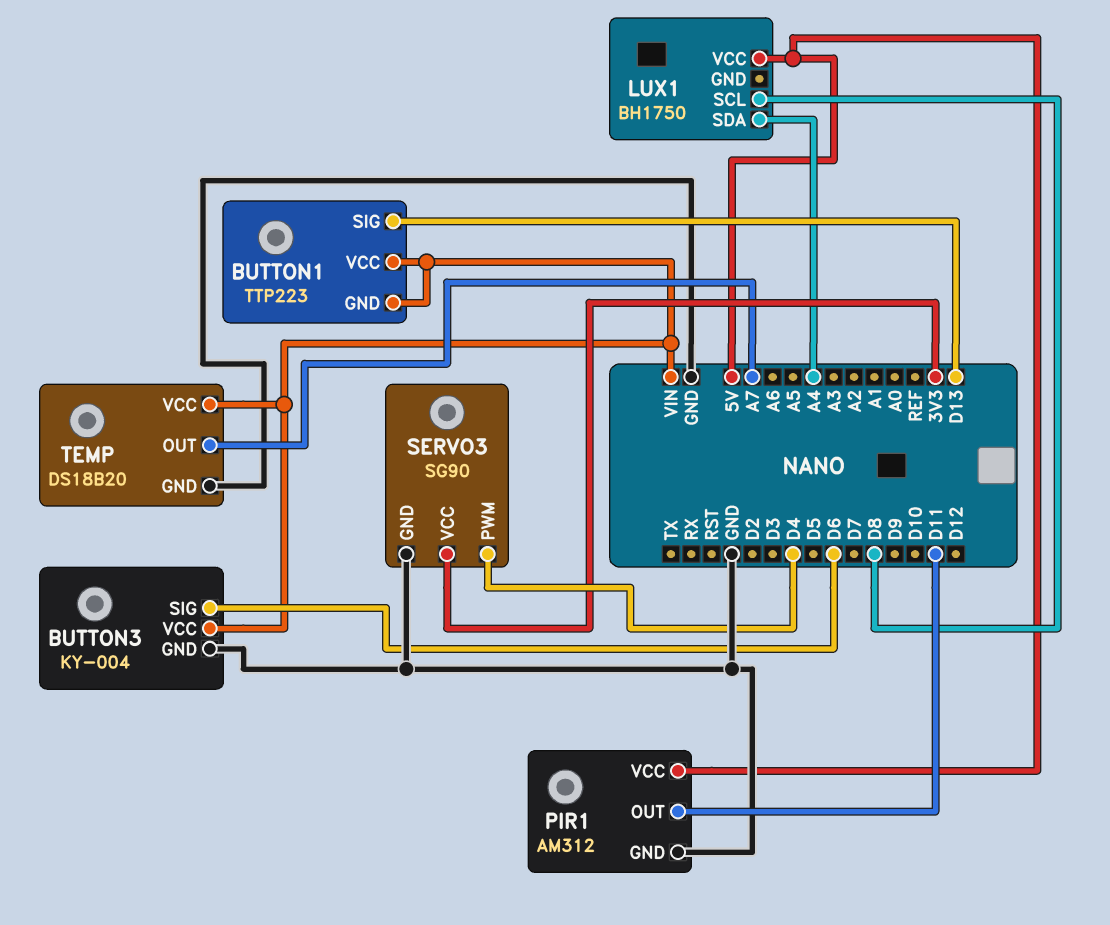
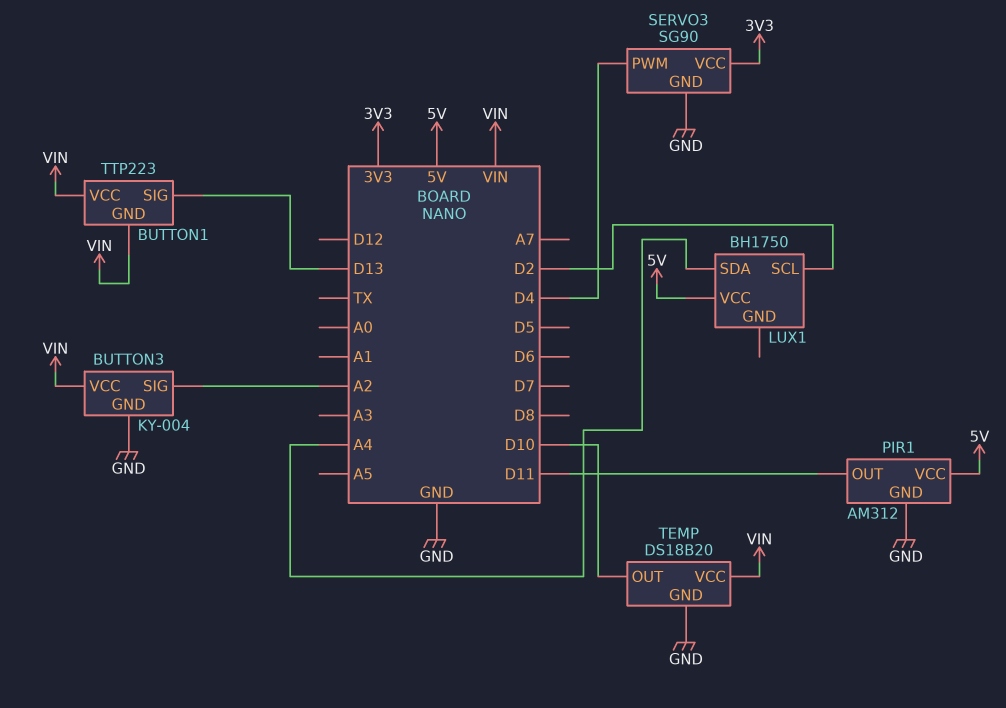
BUTTON3 pin SIG: D6 -> A2
LUX1 pin SCL: D8 -> D2
TEMP pin OUT: A7 -> D10

